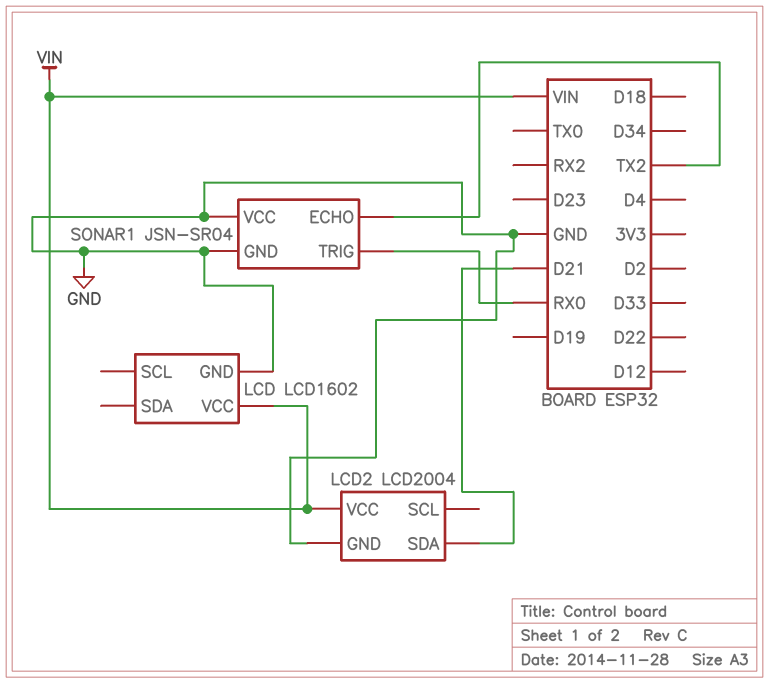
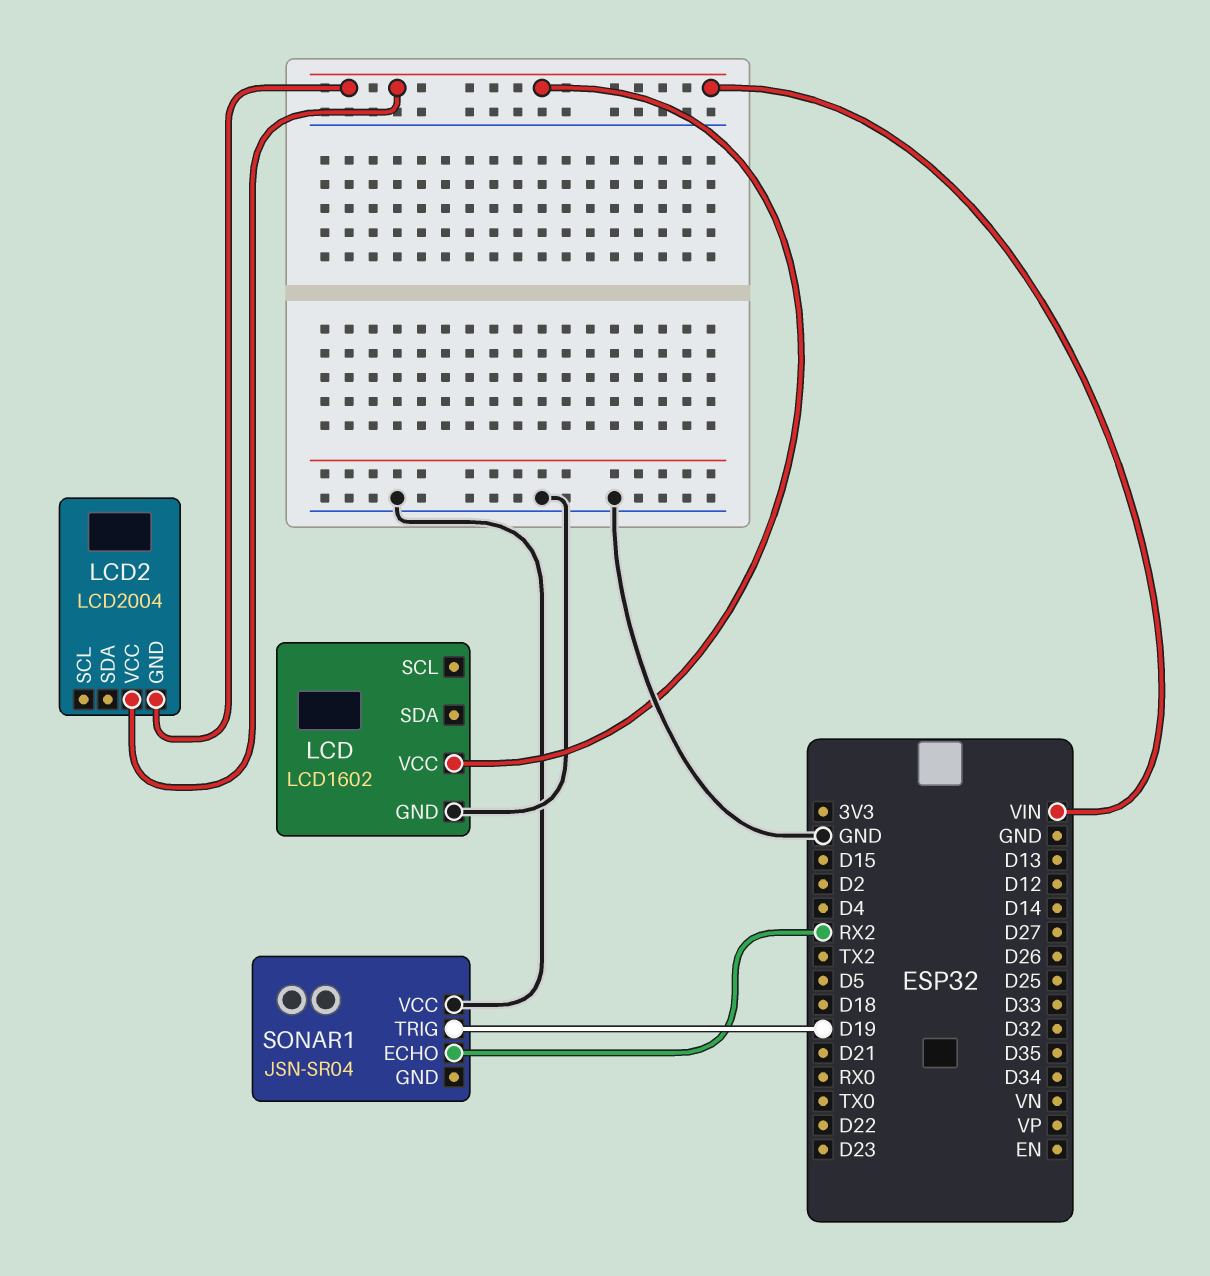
LCD2 pin GND: GND -> VIN
LCD2 pin SDA: D21 -> none
SONAR1 pin ECHO: TX2 -> RX2
SONAR1 pin GND: GND -> none
SONAR1 pin TRIG: RX0 -> D19

